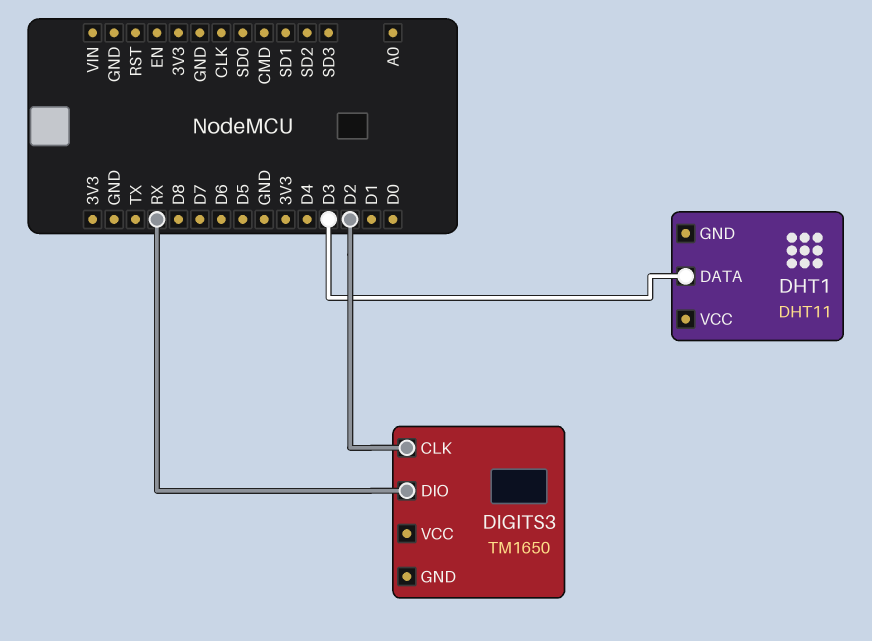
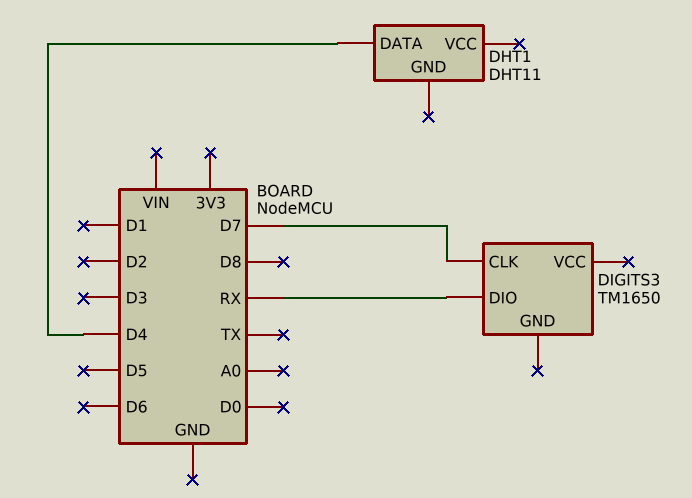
DHT1 pin DATA: D3 -> D4
DIGITS3 pin CLK: D2 -> D7

